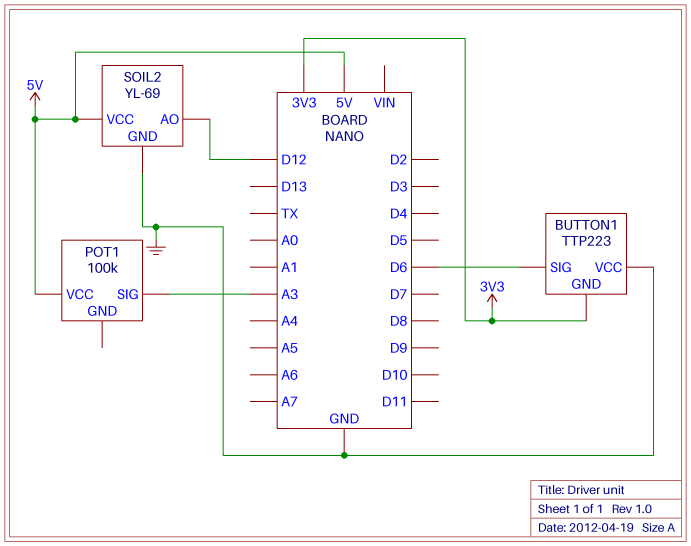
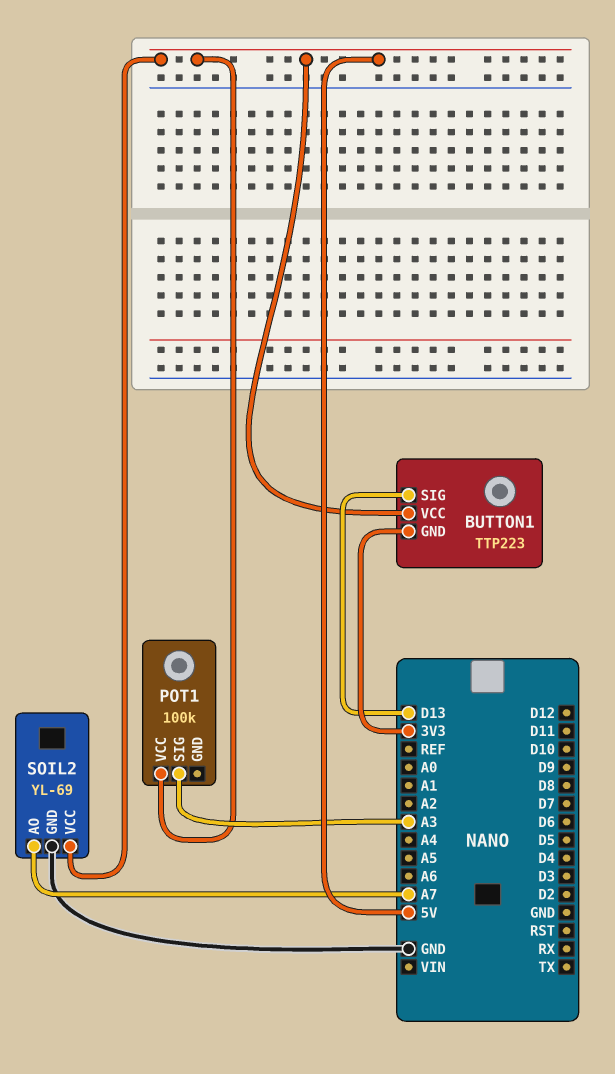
BUTTON1 pin SIG: D6 -> D13
BUTTON1 pin VCC: GND -> 5V
SOIL2 pin AO: D12 -> A7

